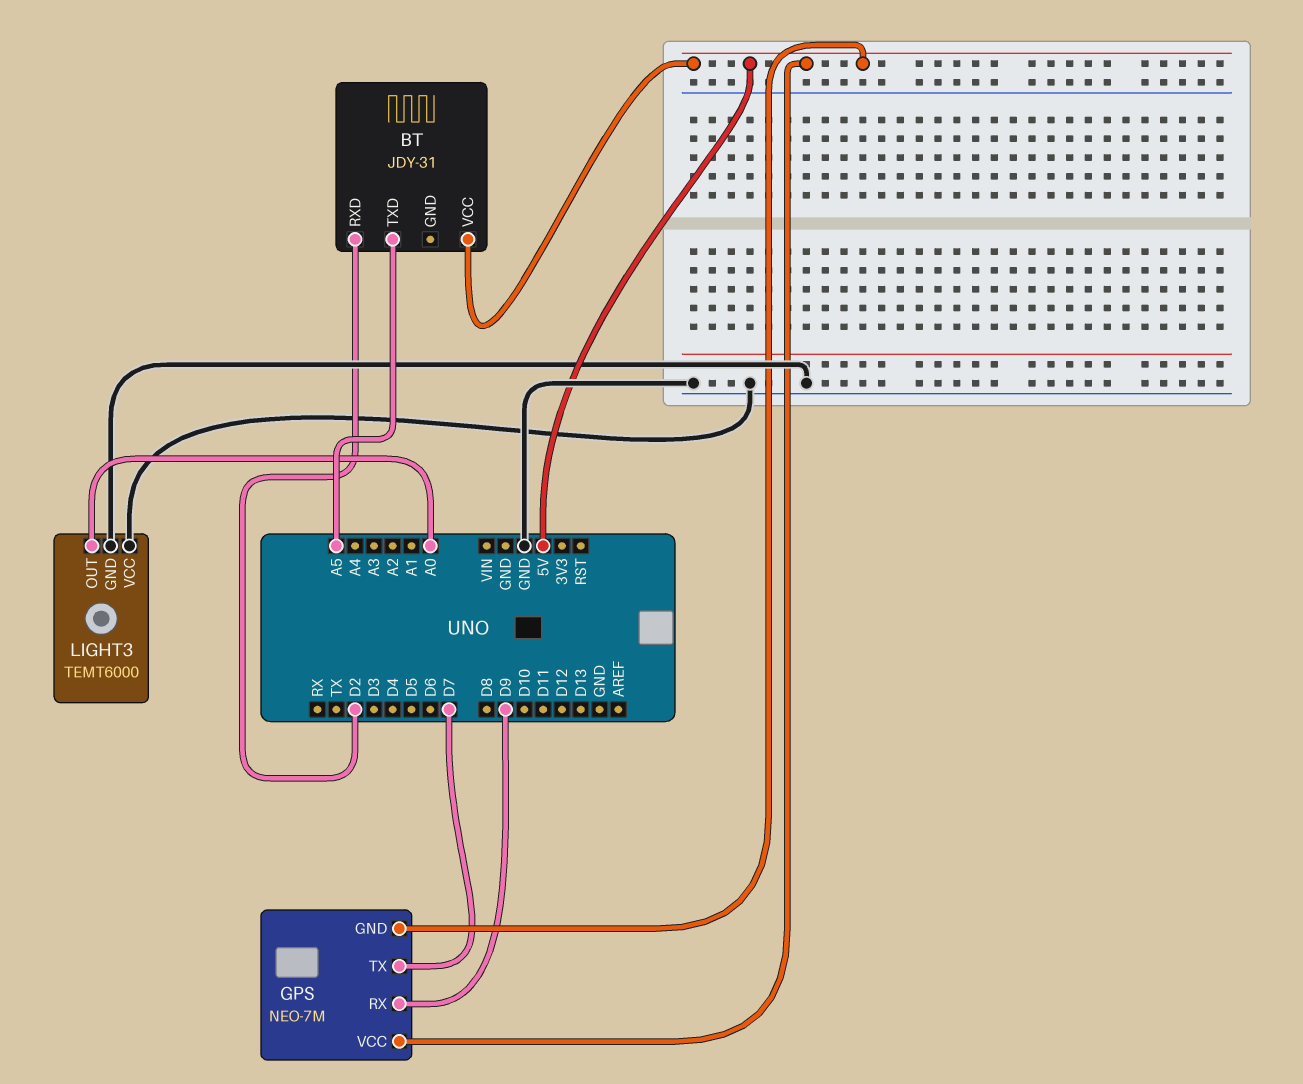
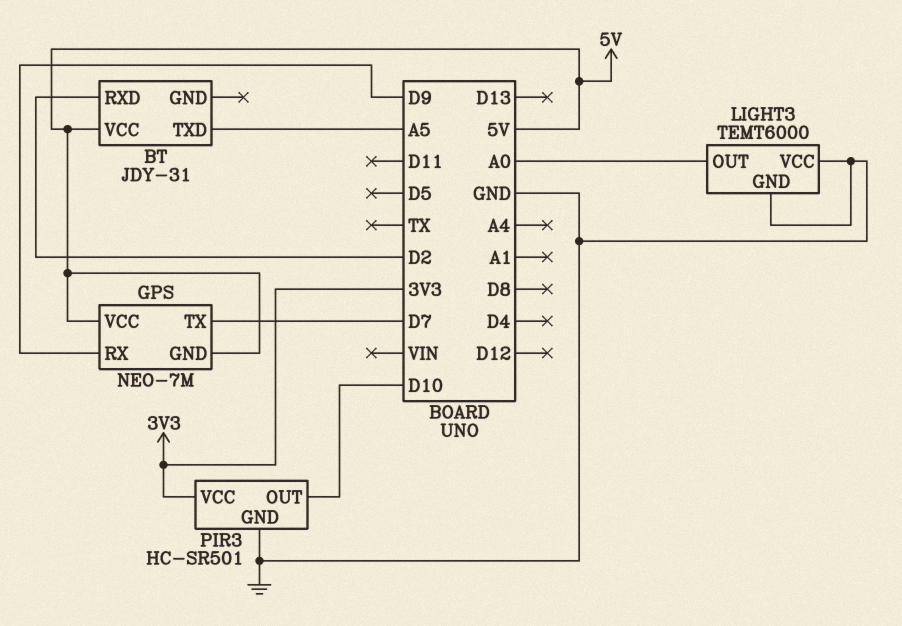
PIR3: none -> HC-SR501
PIR3 pin GND: none -> GND
PIR3 pin OUT: none -> D10
PIR3 pin VCC: none -> 3V3

